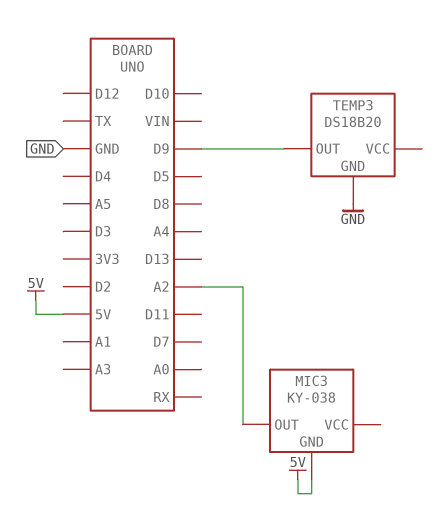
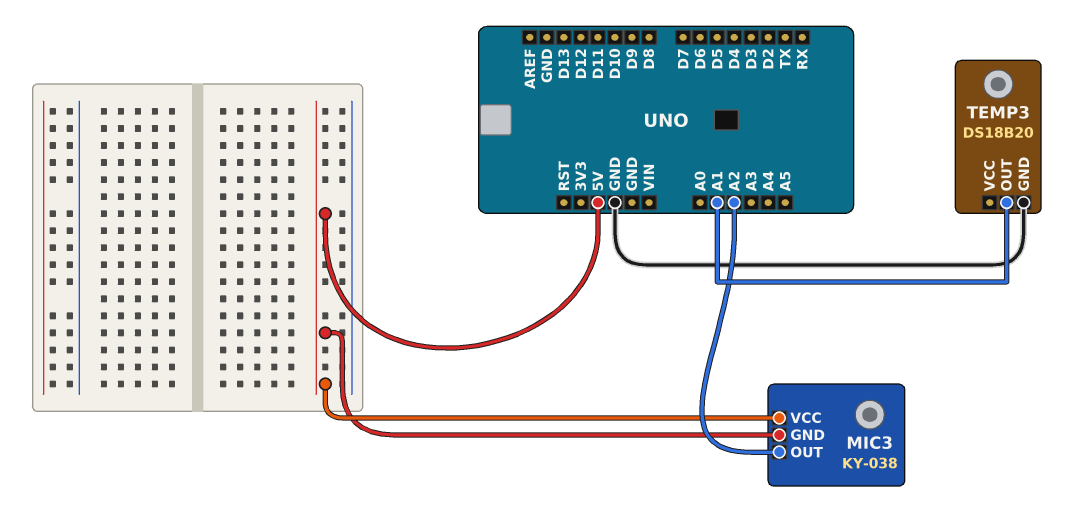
MIC3 pin VCC: none -> 5V
TEMP3 pin OUT: D9 -> A1

